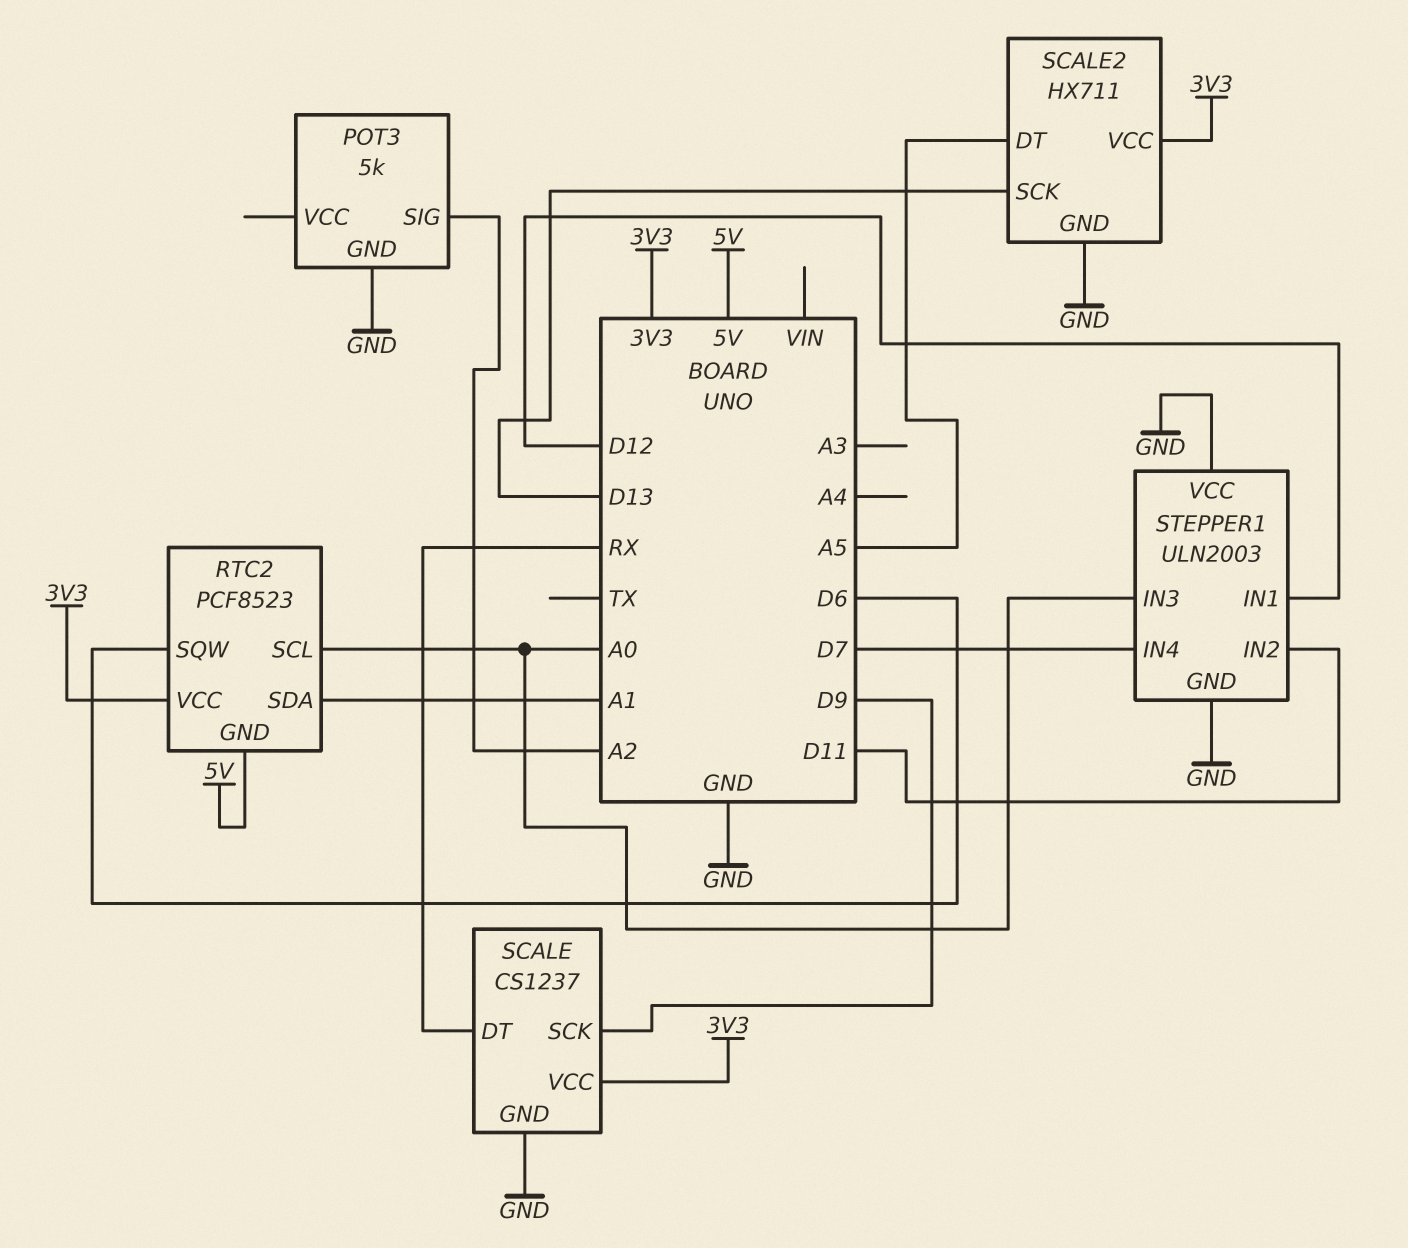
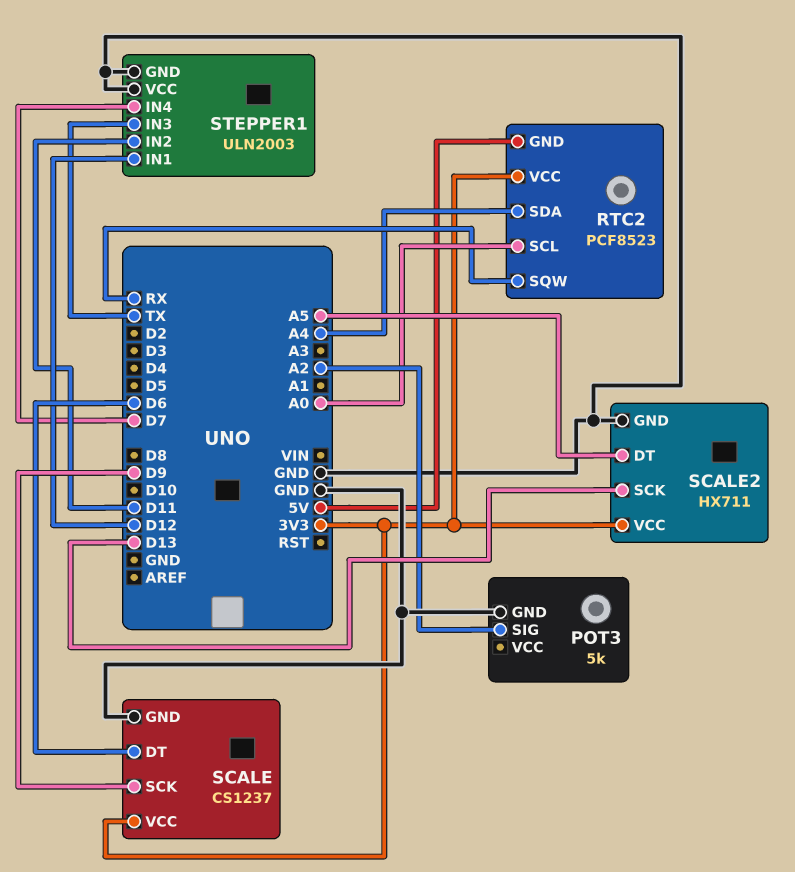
RTC2 pin SDA: A1 -> A4
RTC2 pin SQW: D6 -> RX
SCALE pin DT: RX -> D6
STEPPER1 pin IN3: A0 -> TX

